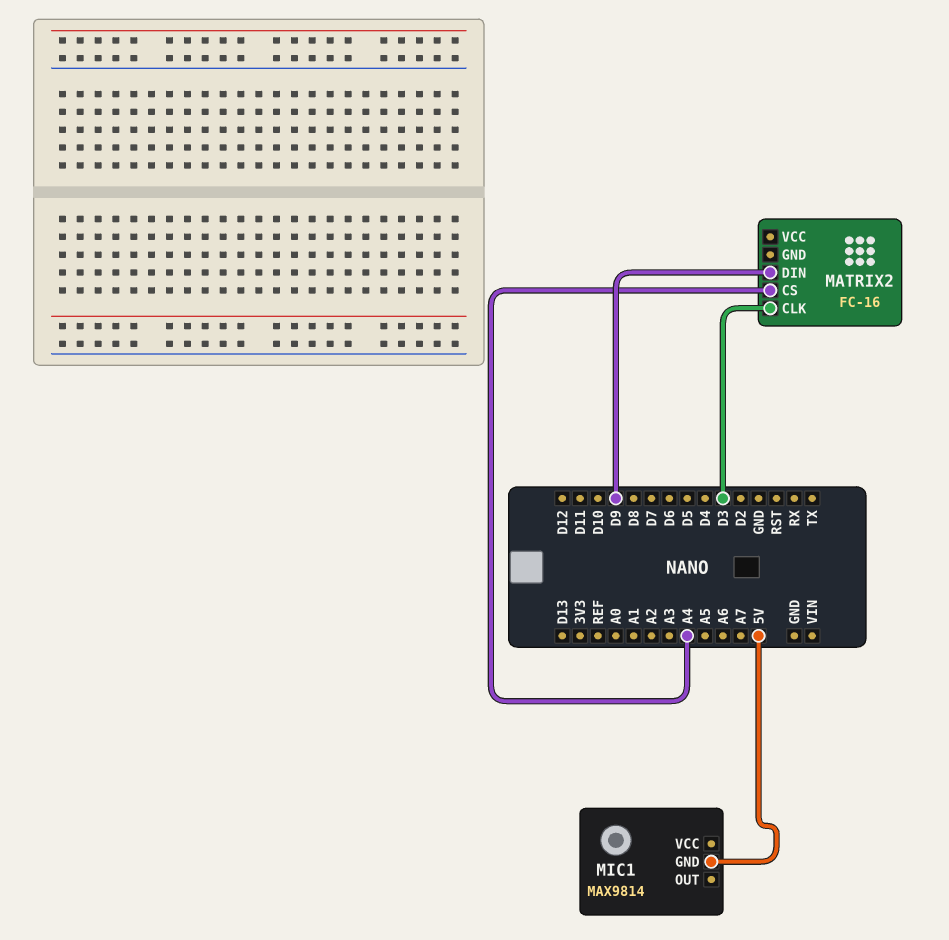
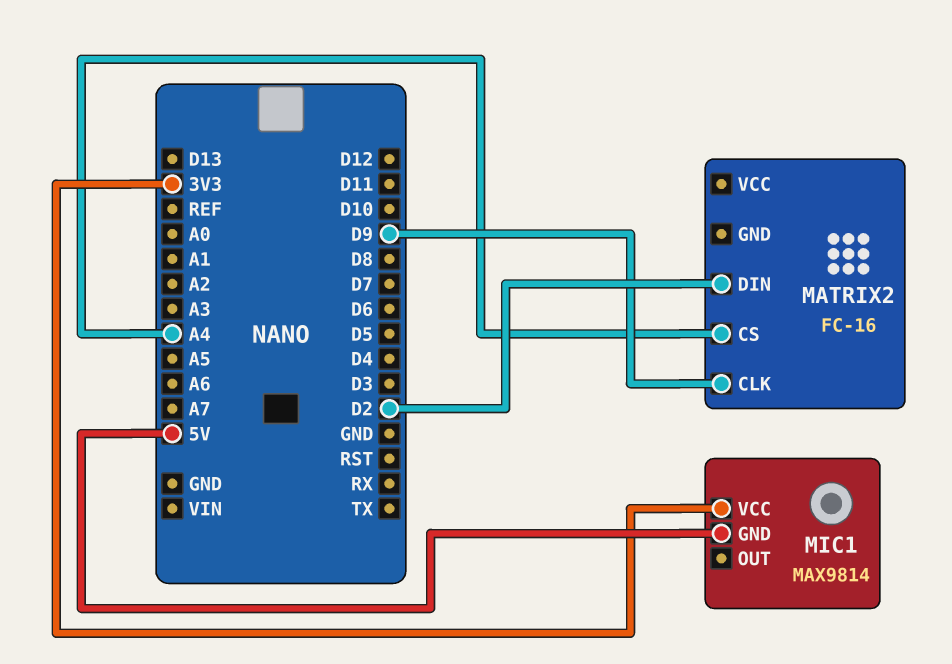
MATRIX2 pin CLK: D3 -> D9
MATRIX2 pin DIN: D9 -> D2
MIC1 pin VCC: none -> 3V3

